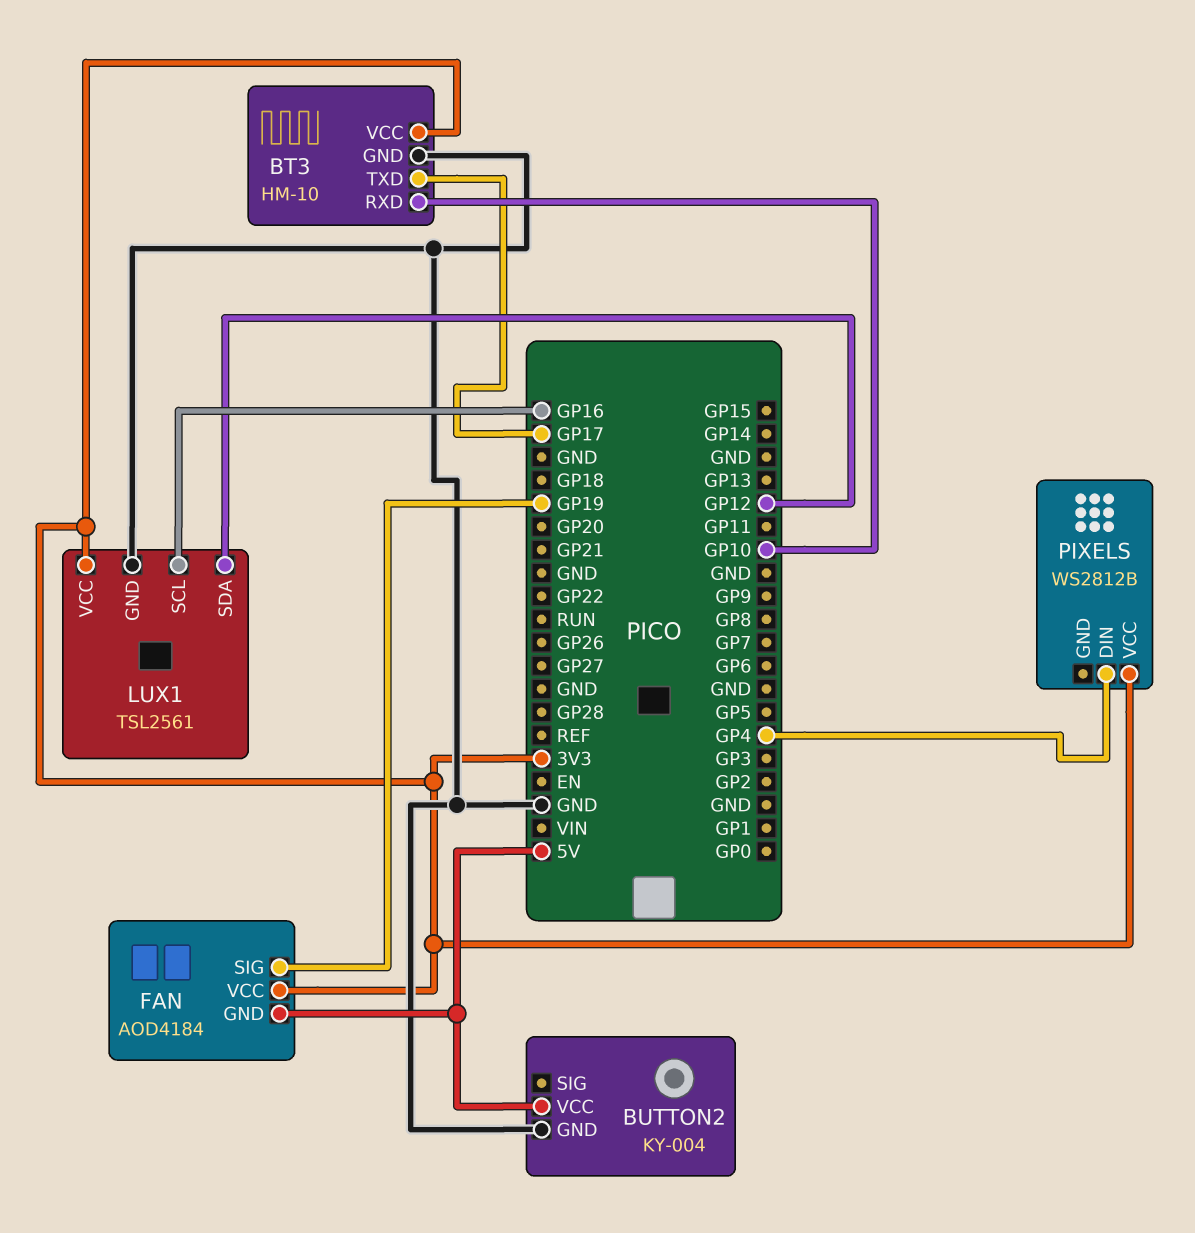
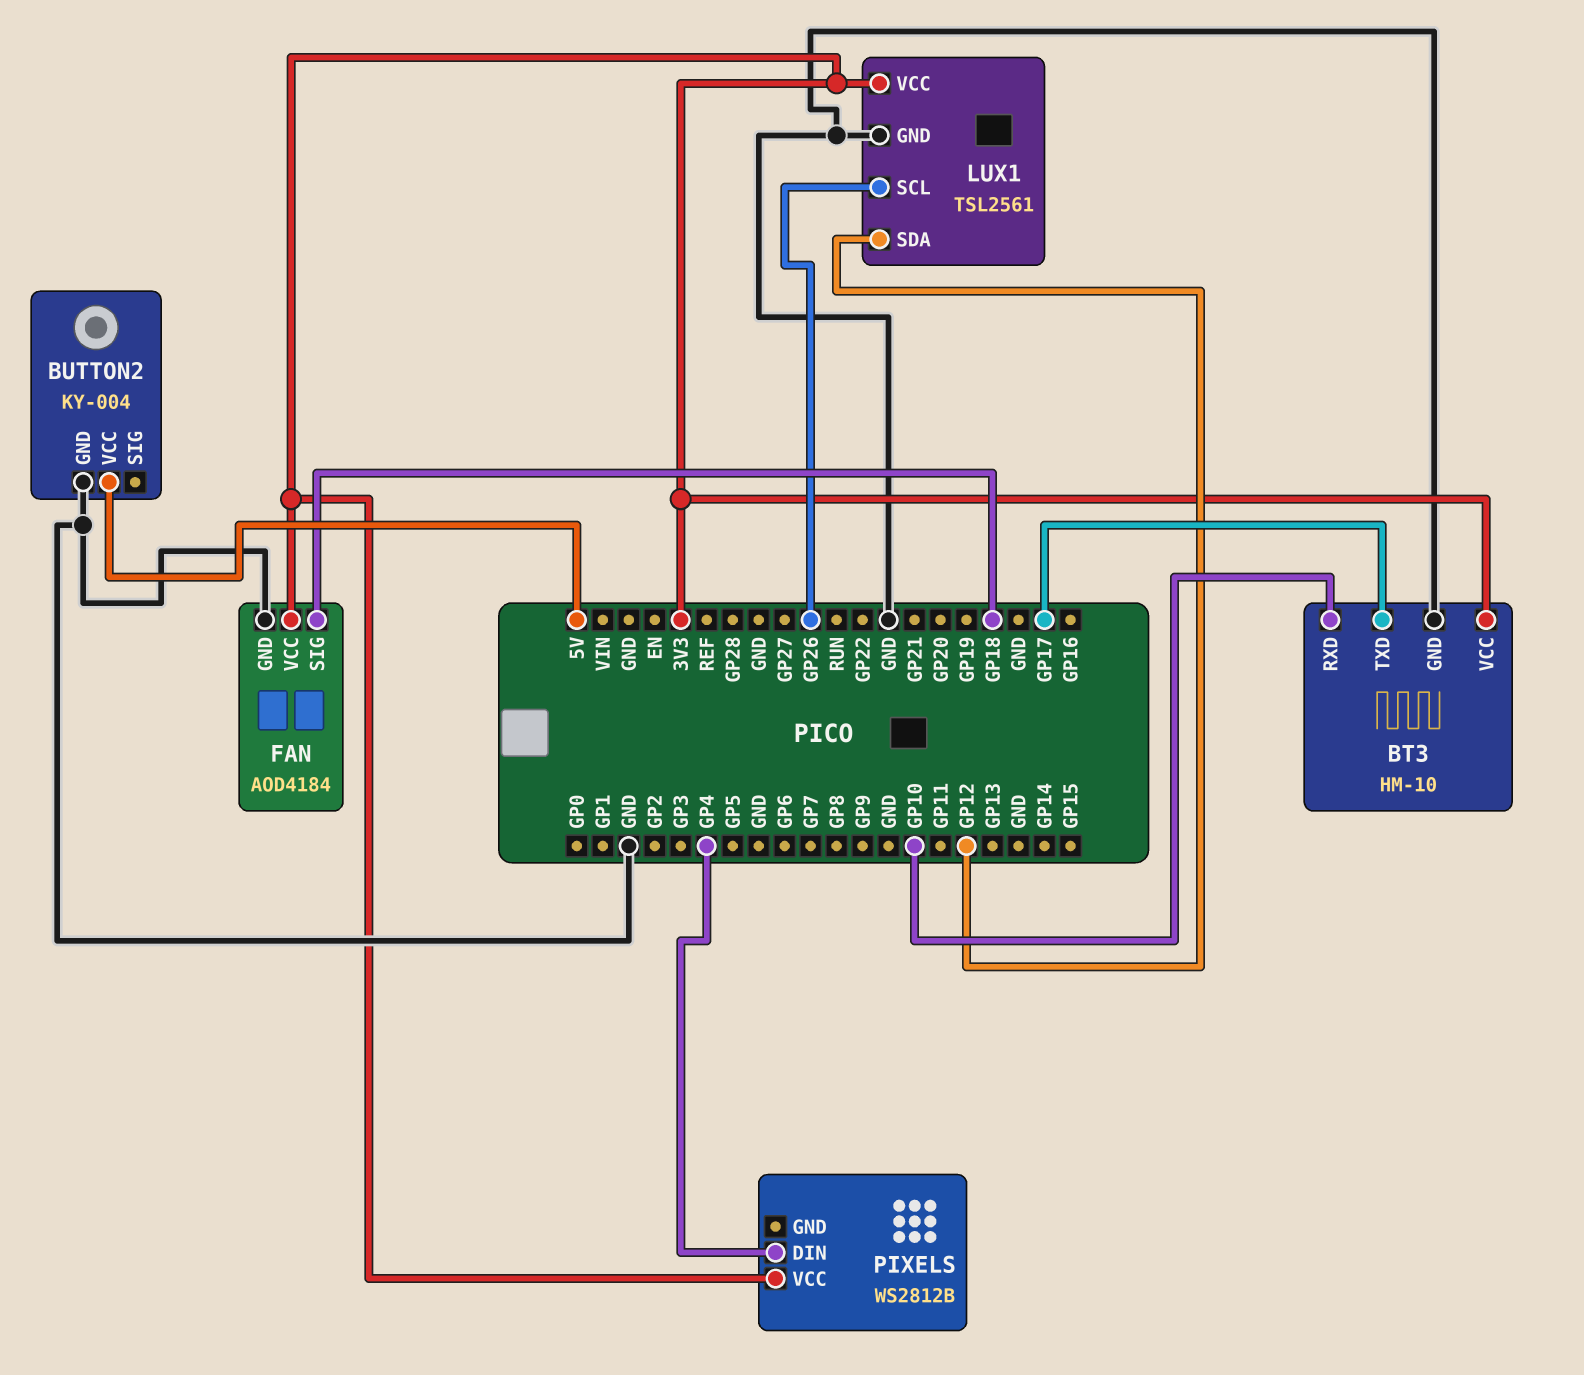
FAN pin GND: 5V -> GND
FAN pin SIG: GP19 -> GP18
LUX1 pin SCL: GP16 -> GP26

